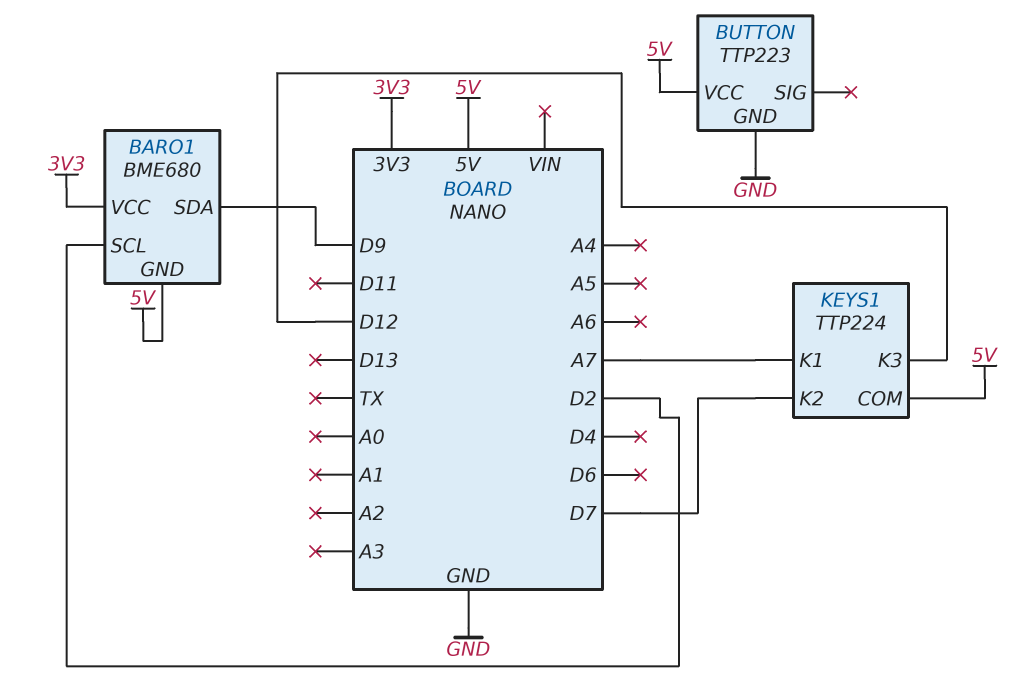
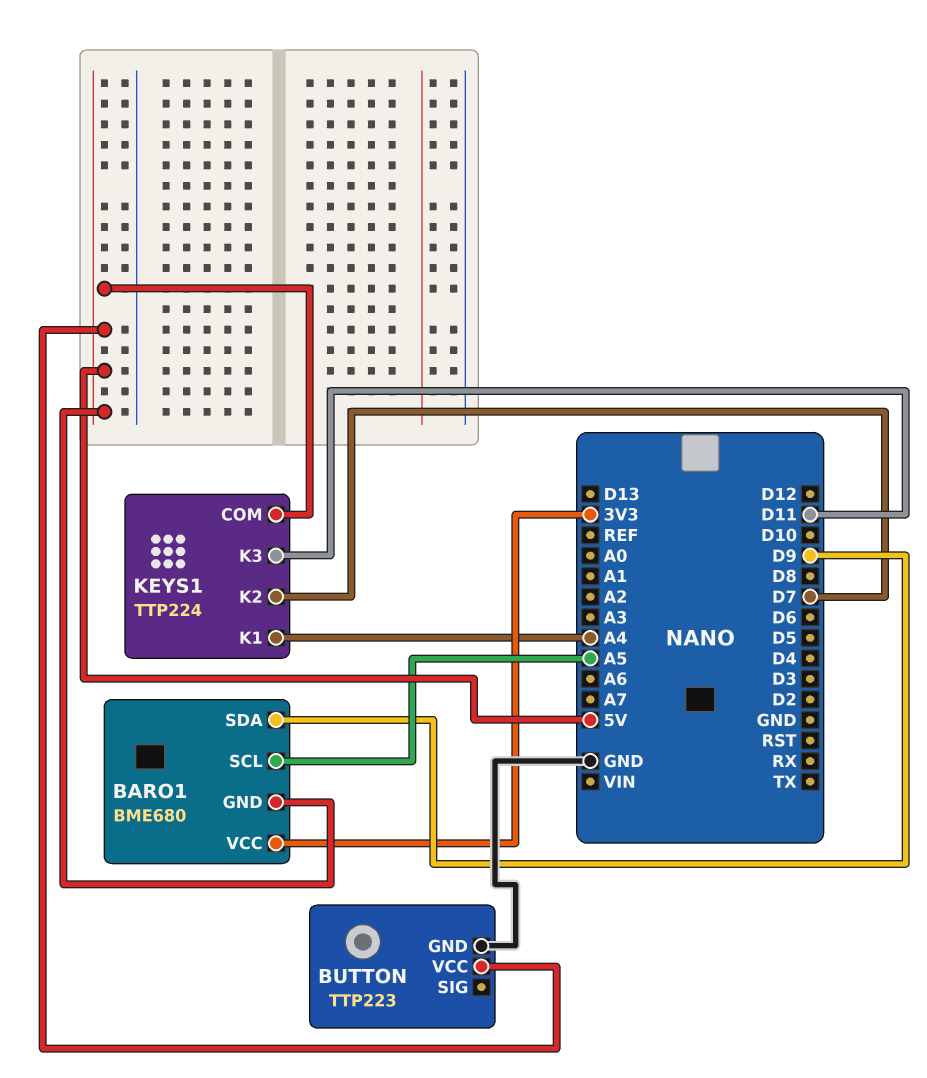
BARO1 pin SCL: D2 -> A5
KEYS1 pin K1: A7 -> A4
KEYS1 pin K3: D12 -> D11

